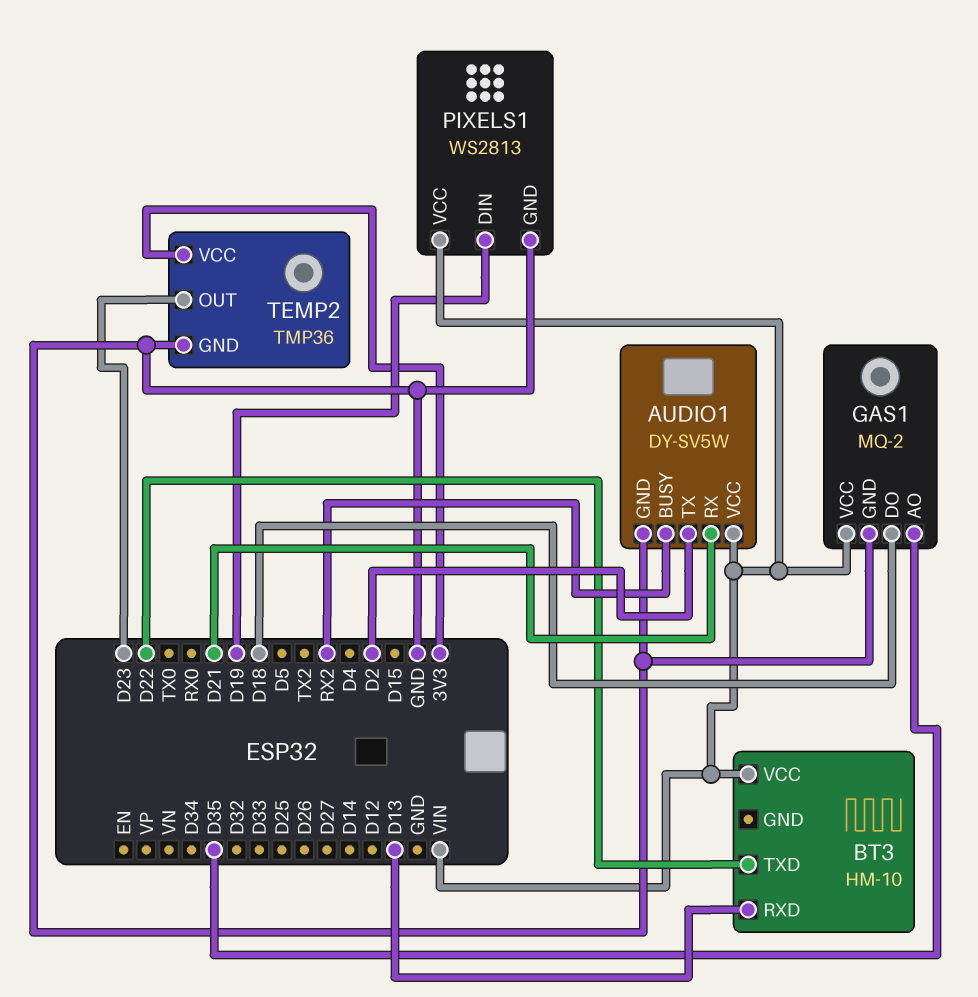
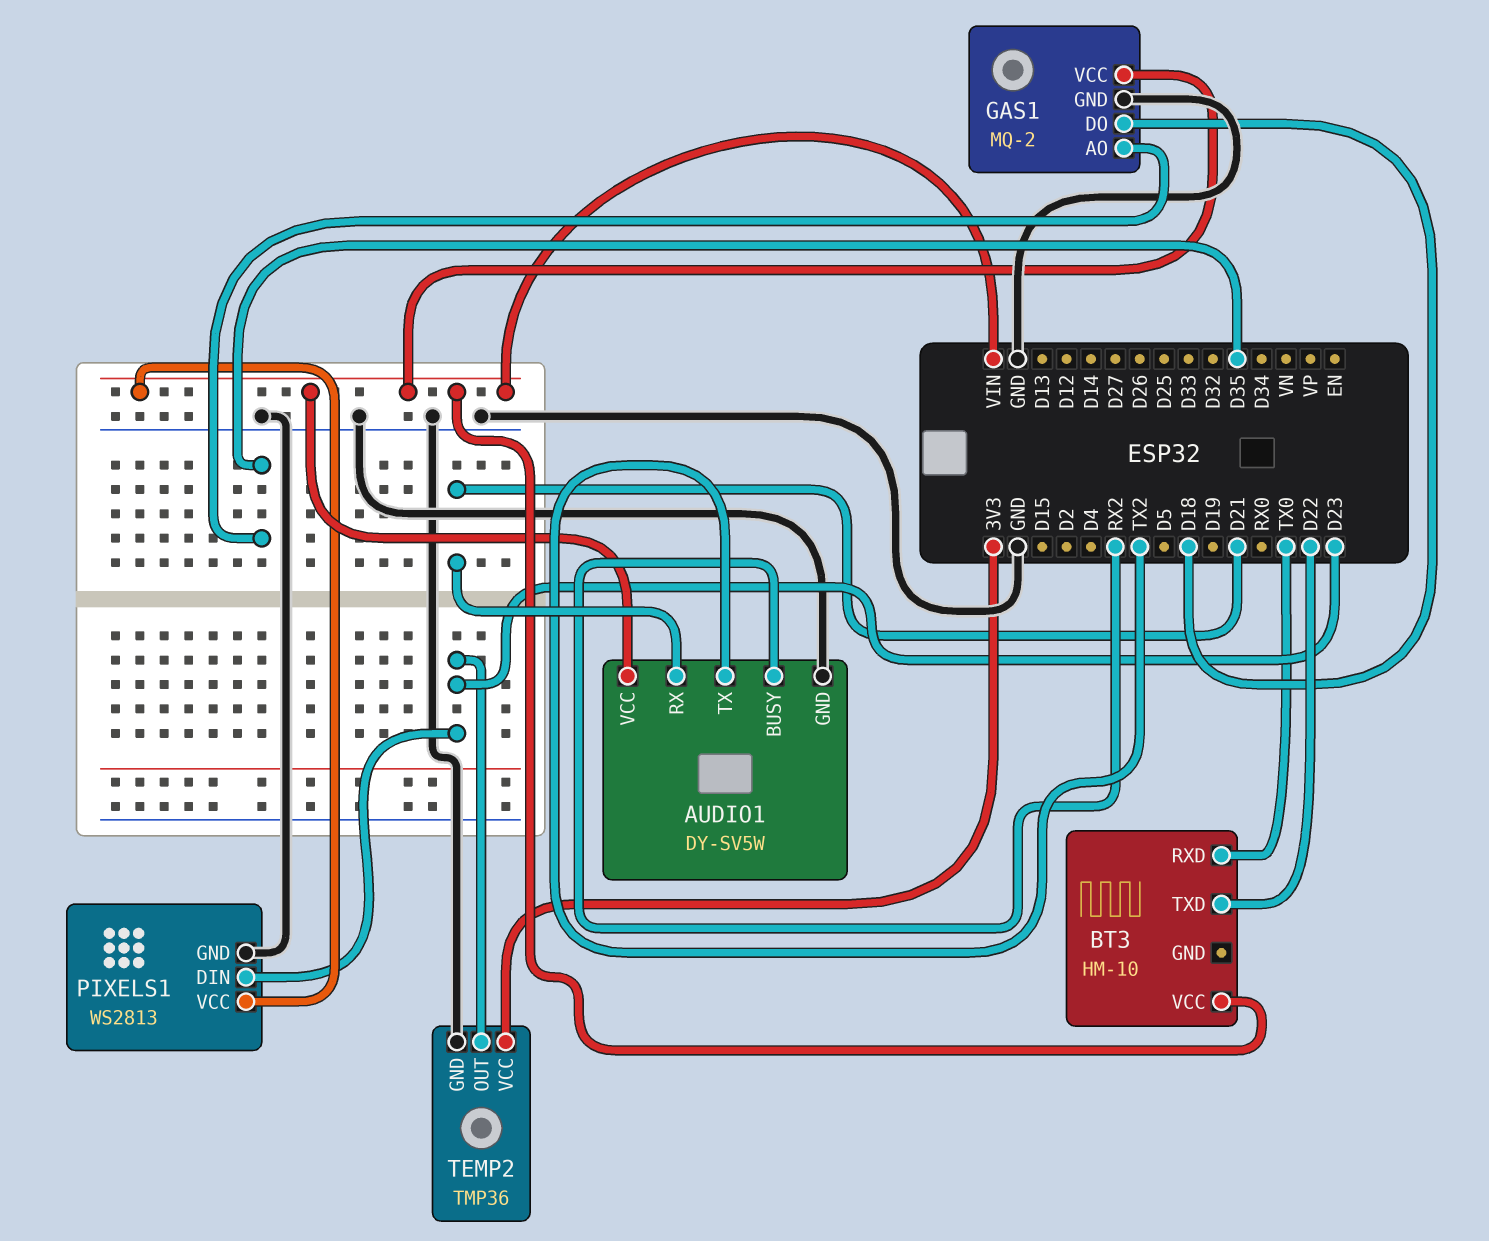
AUDIO1 pin TX: D2 -> TX2
BT3 pin RXD: D13 -> TX0
PIXELS1 pin DIN: D19 -> D23

